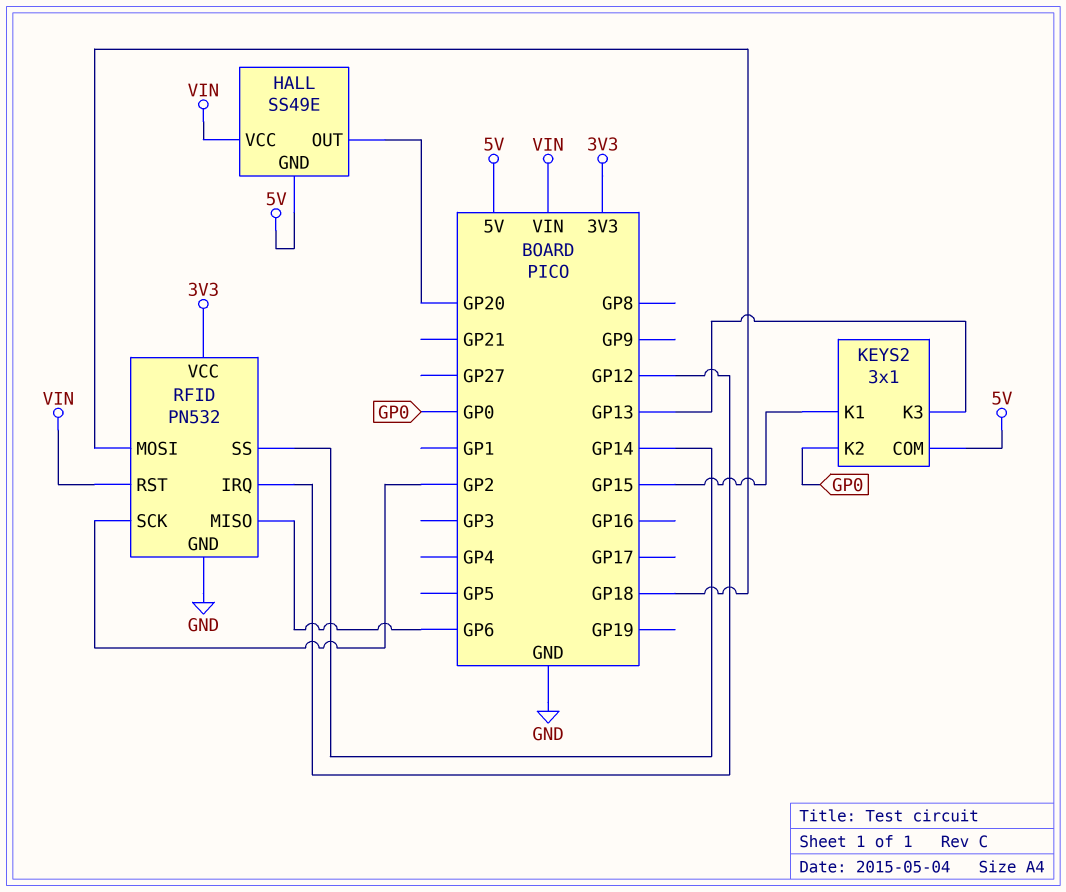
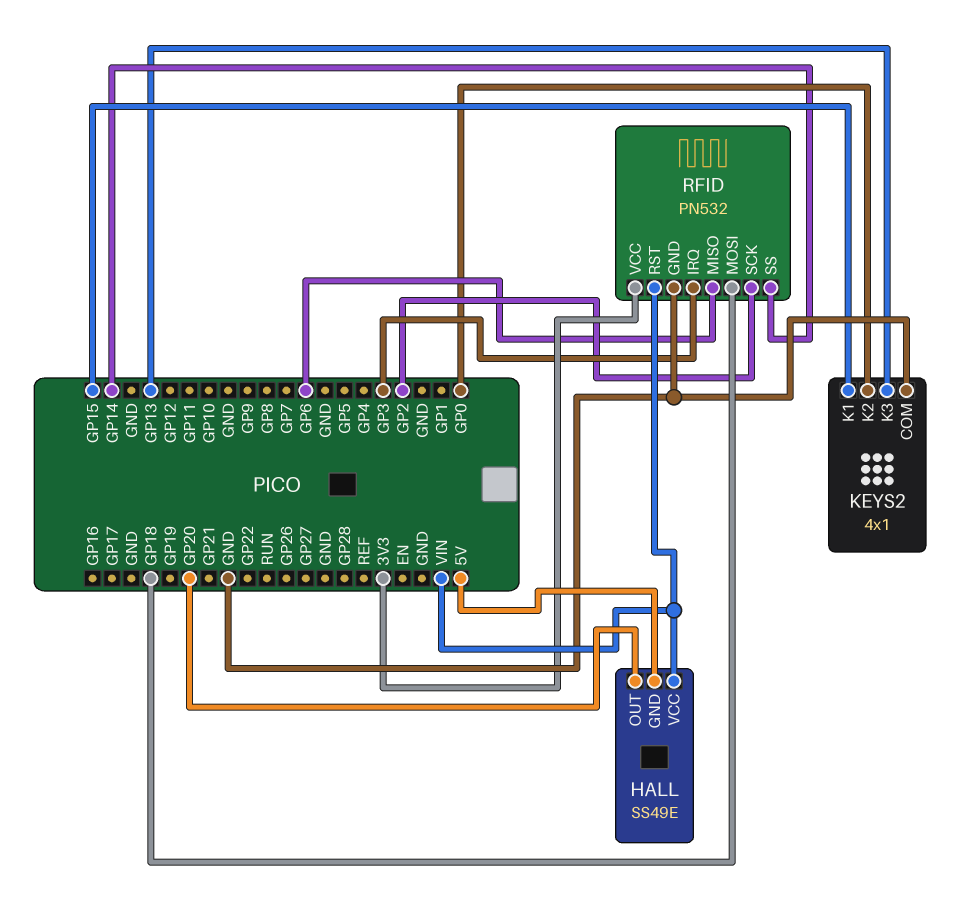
KEYS2: 3x1 -> 4x1
KEYS2 pin COM: 5V -> GND
RFID pin IRQ: GP12 -> GP3

